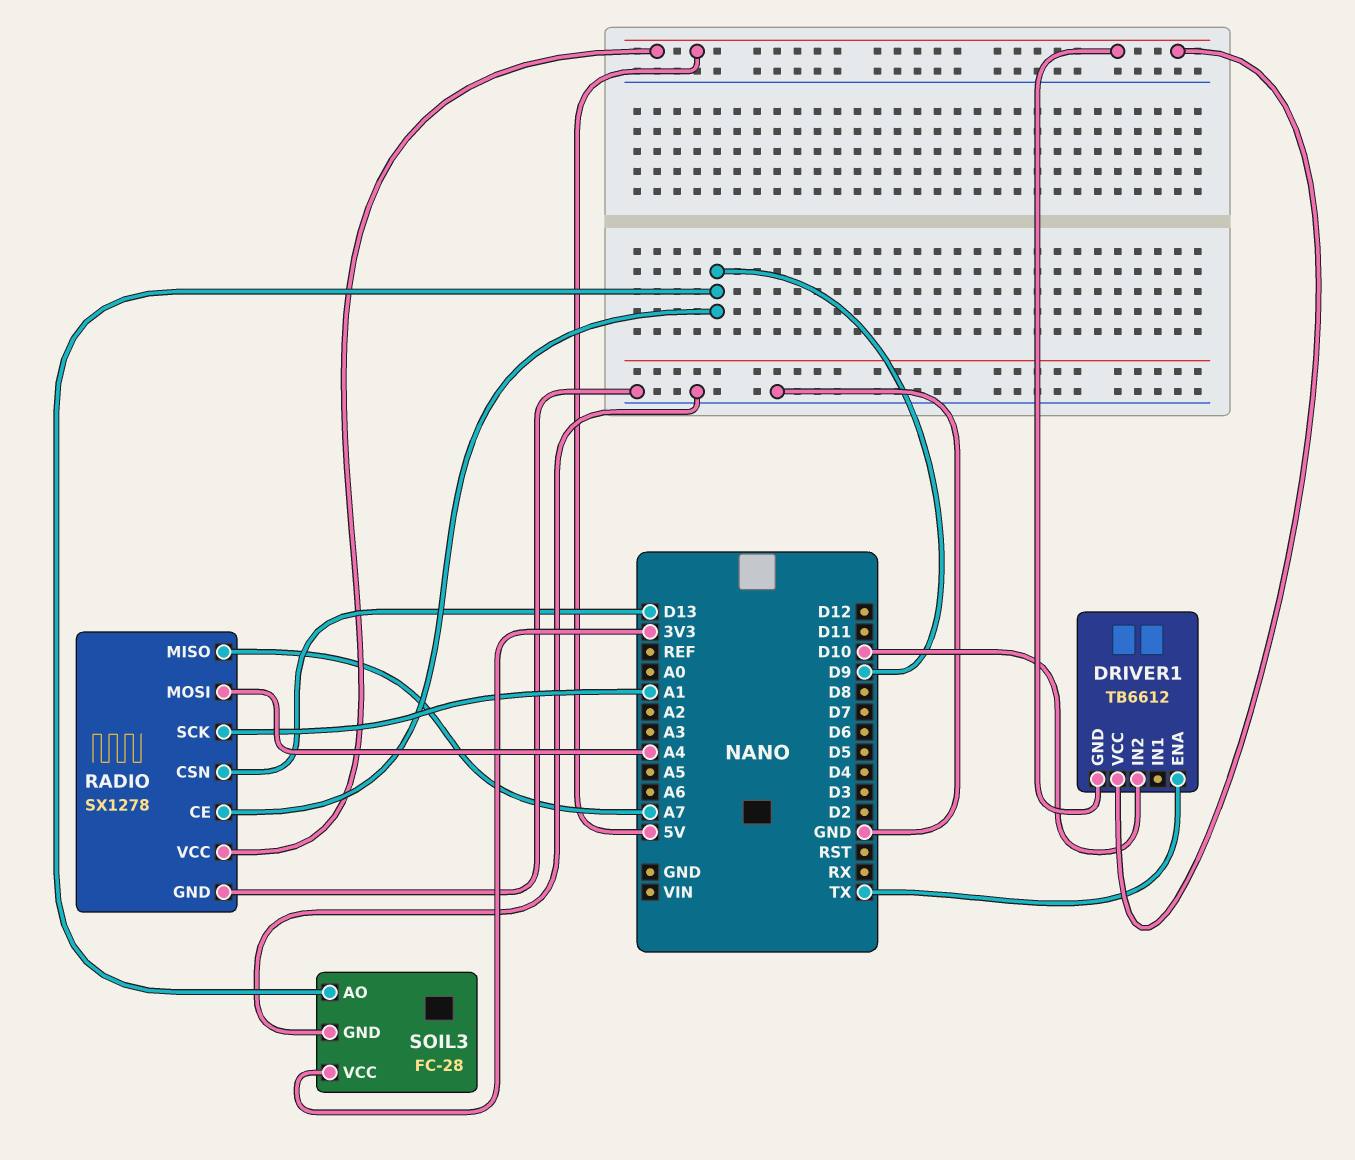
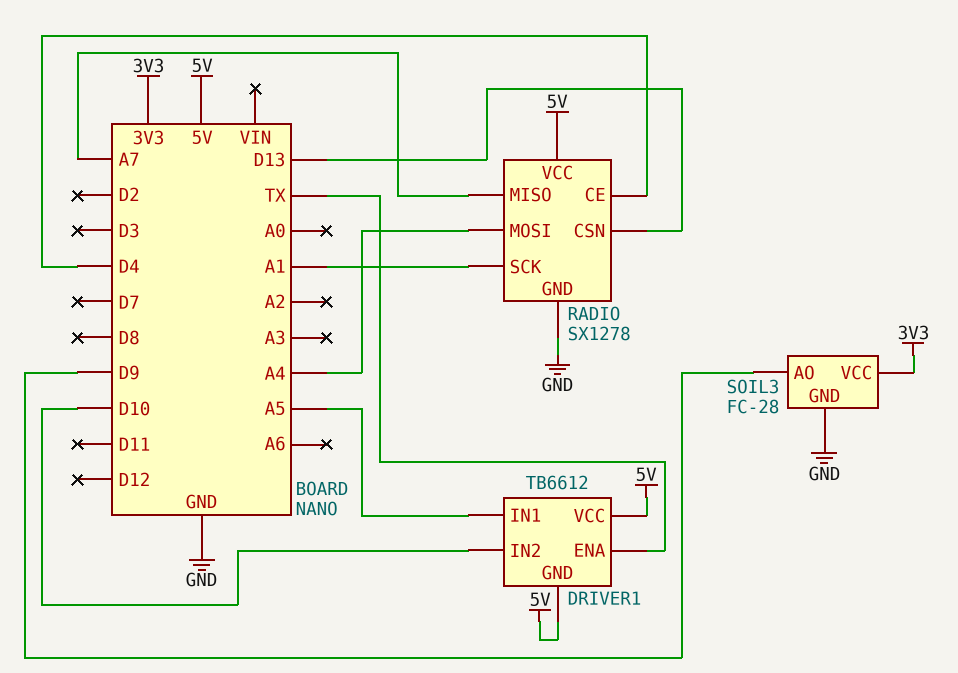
DRIVER1 pin IN1: none -> A5
RADIO pin CE: D9 -> D4

